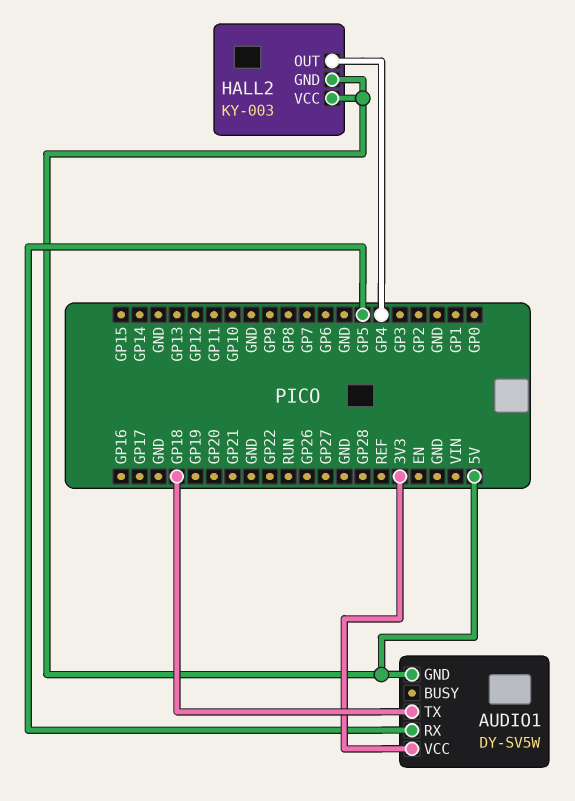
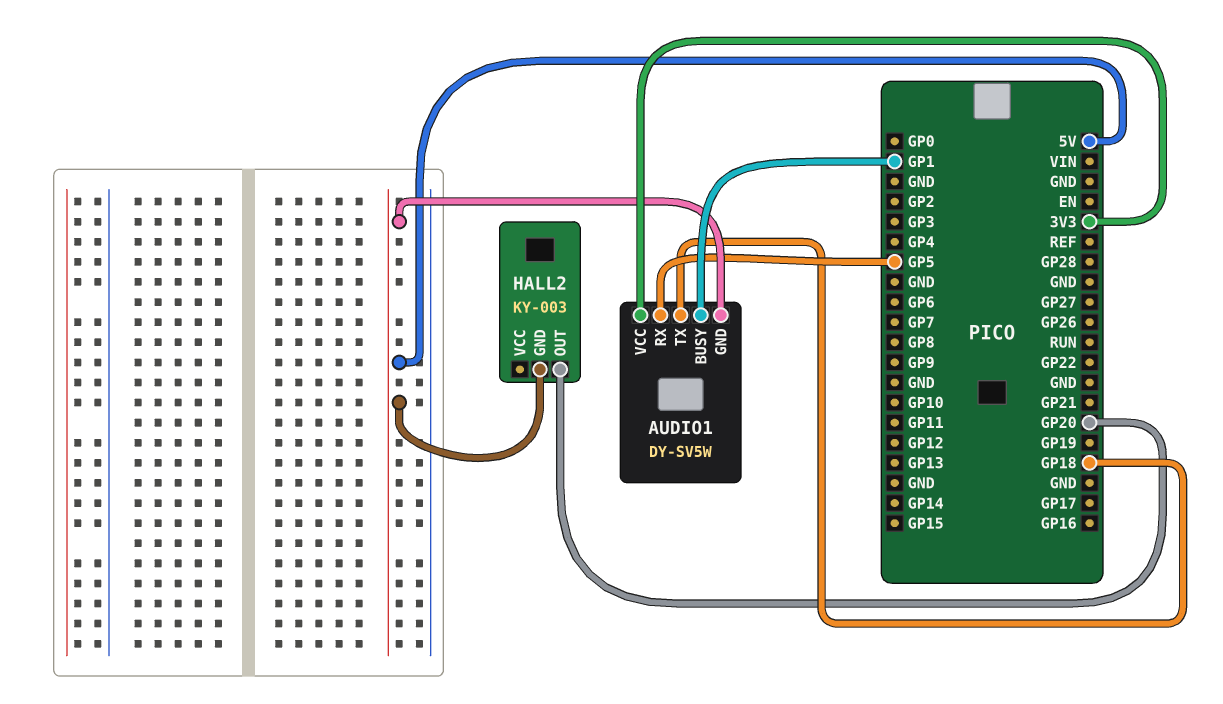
AUDIO1 pin BUSY: none -> GP1
HALL2 pin OUT: GP4 -> GP20
HALL2 pin VCC: 5V -> none

